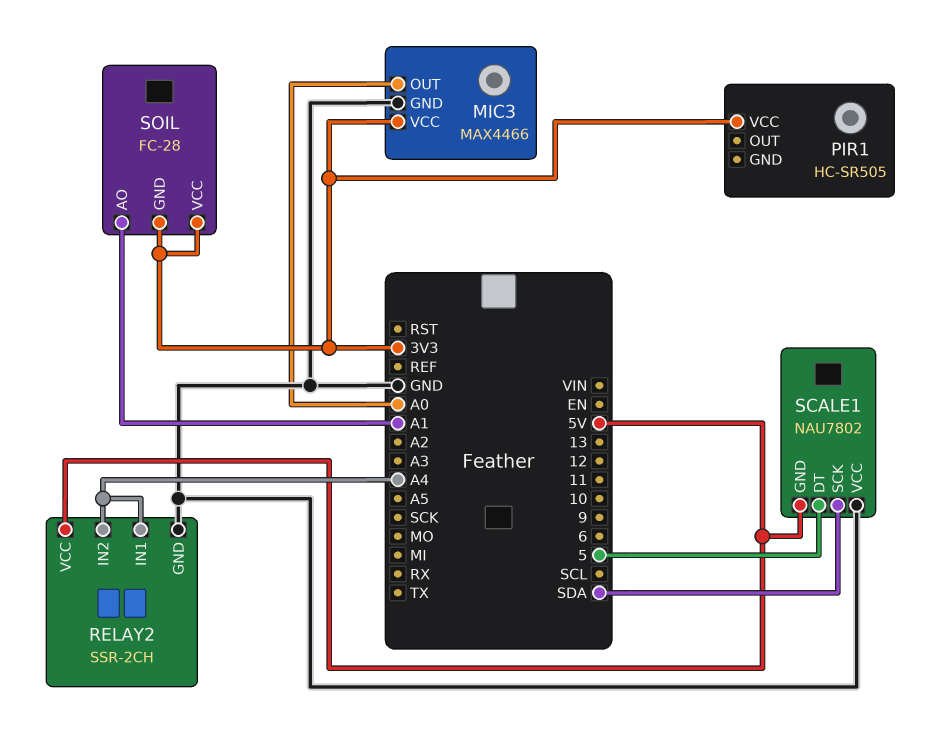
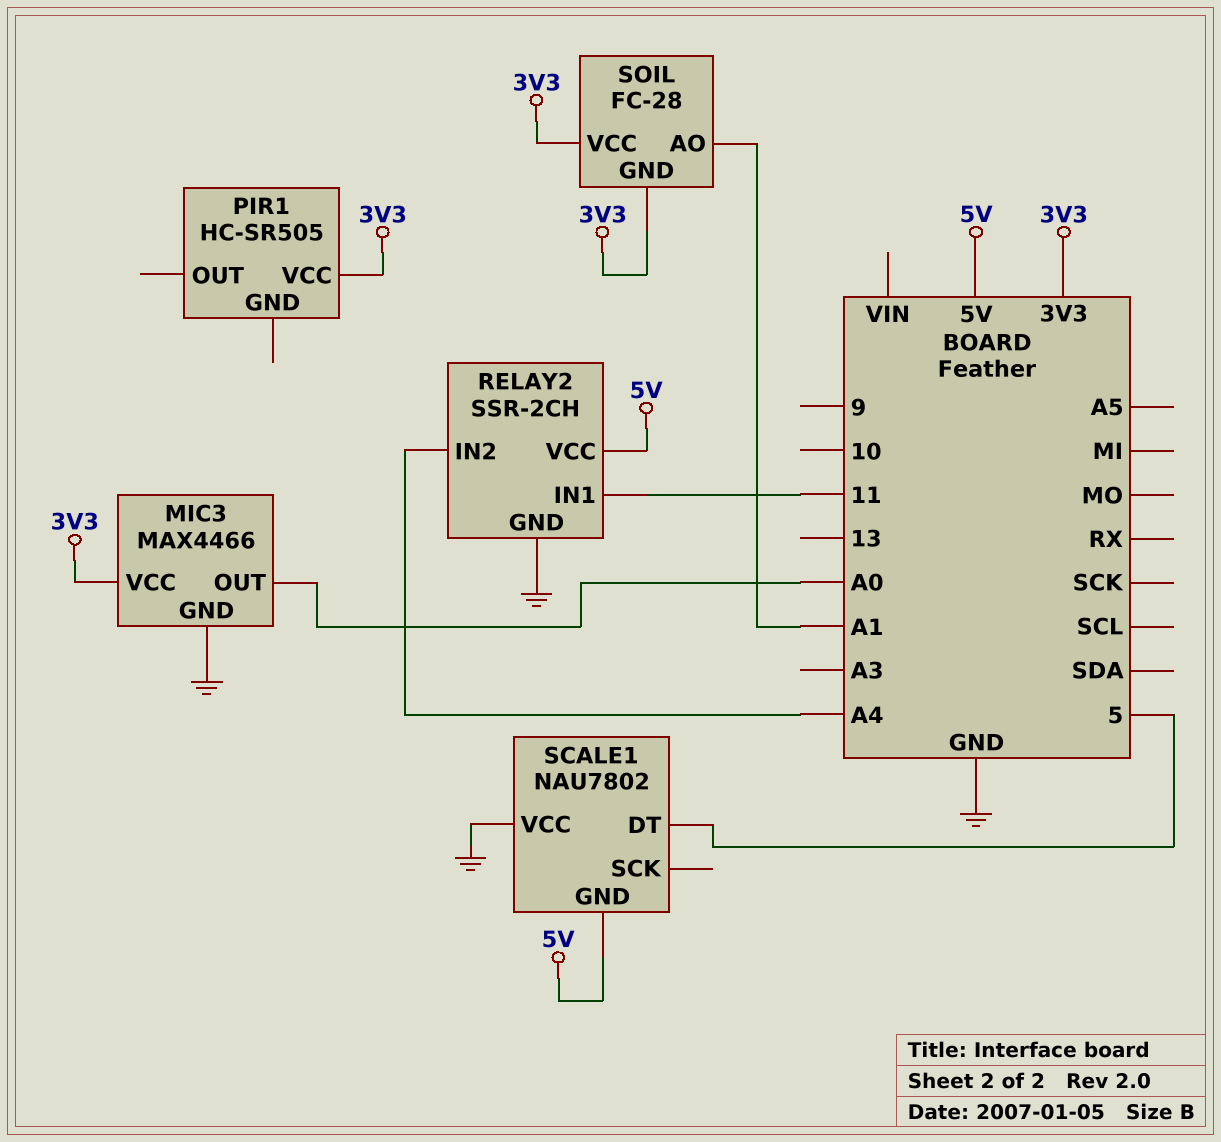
RELAY2 pin IN1: A4 -> 11
SCALE1 pin SCK: SDA -> none

